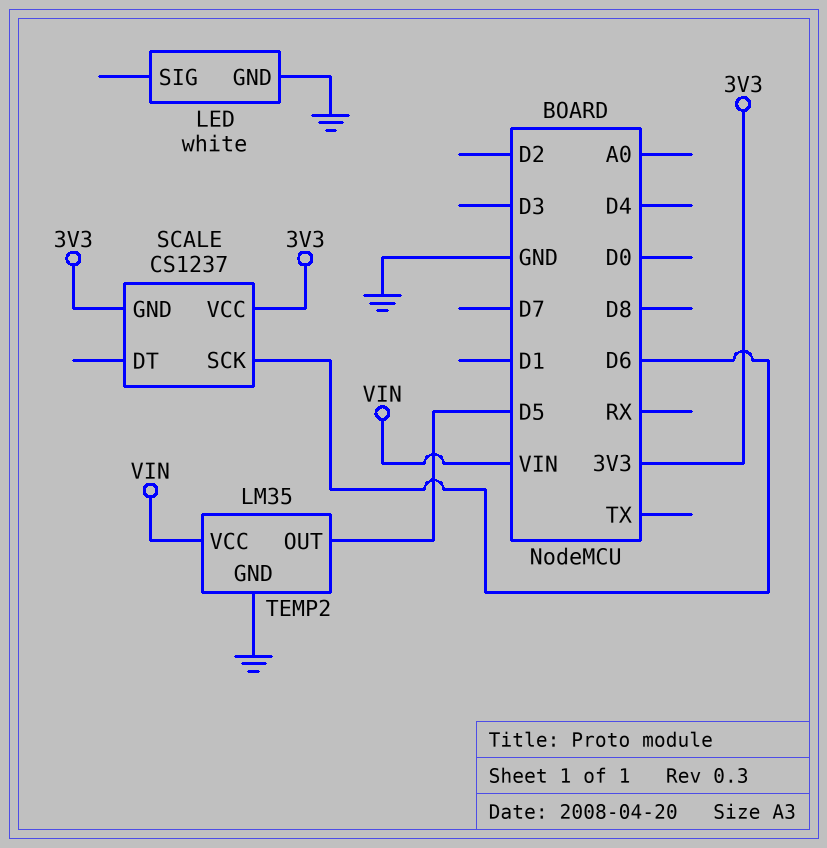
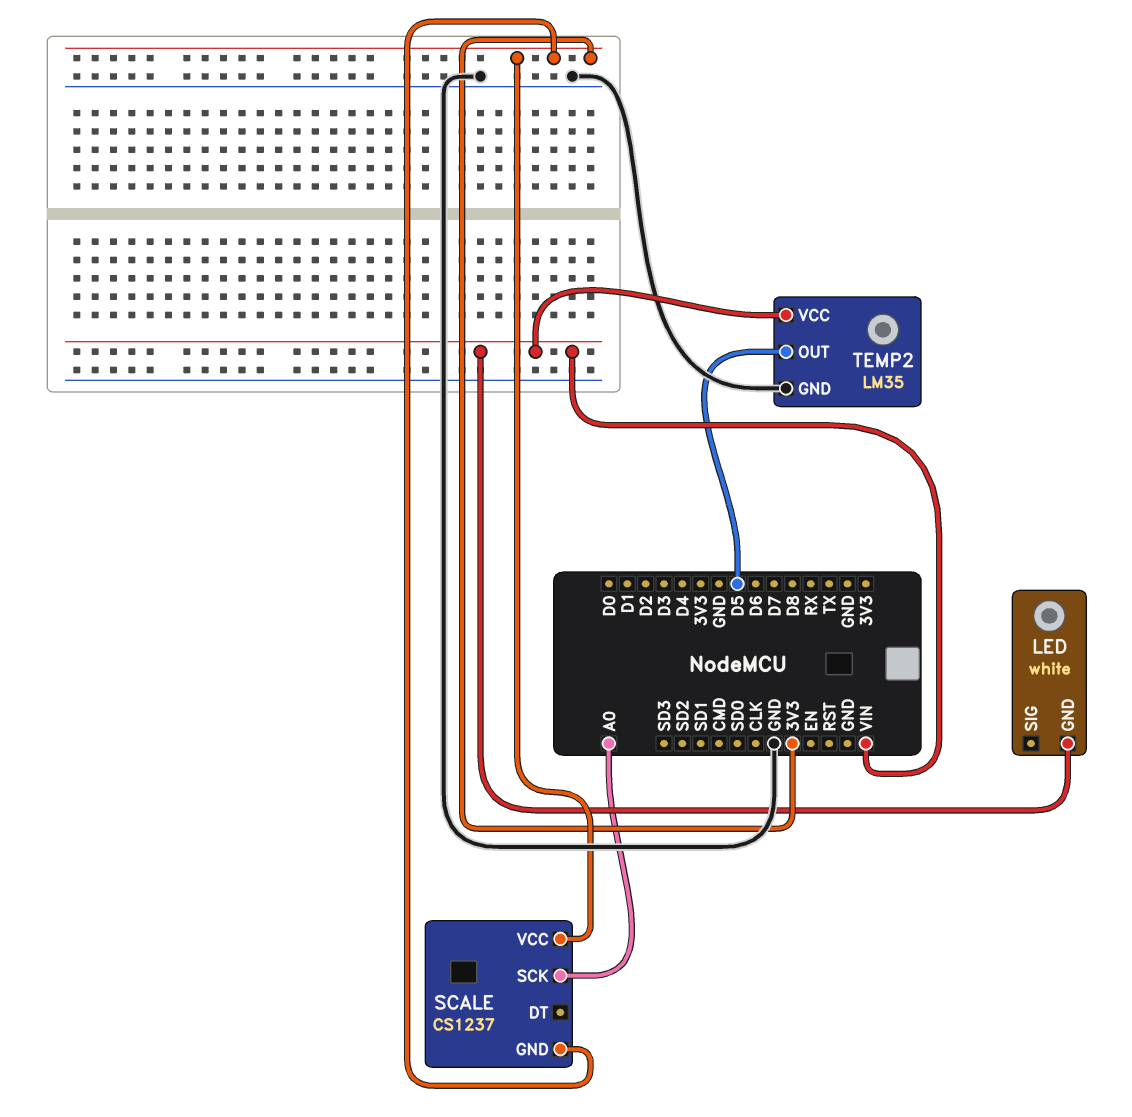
LED pin GND: GND -> VIN
SCALE pin SCK: D6 -> A0

